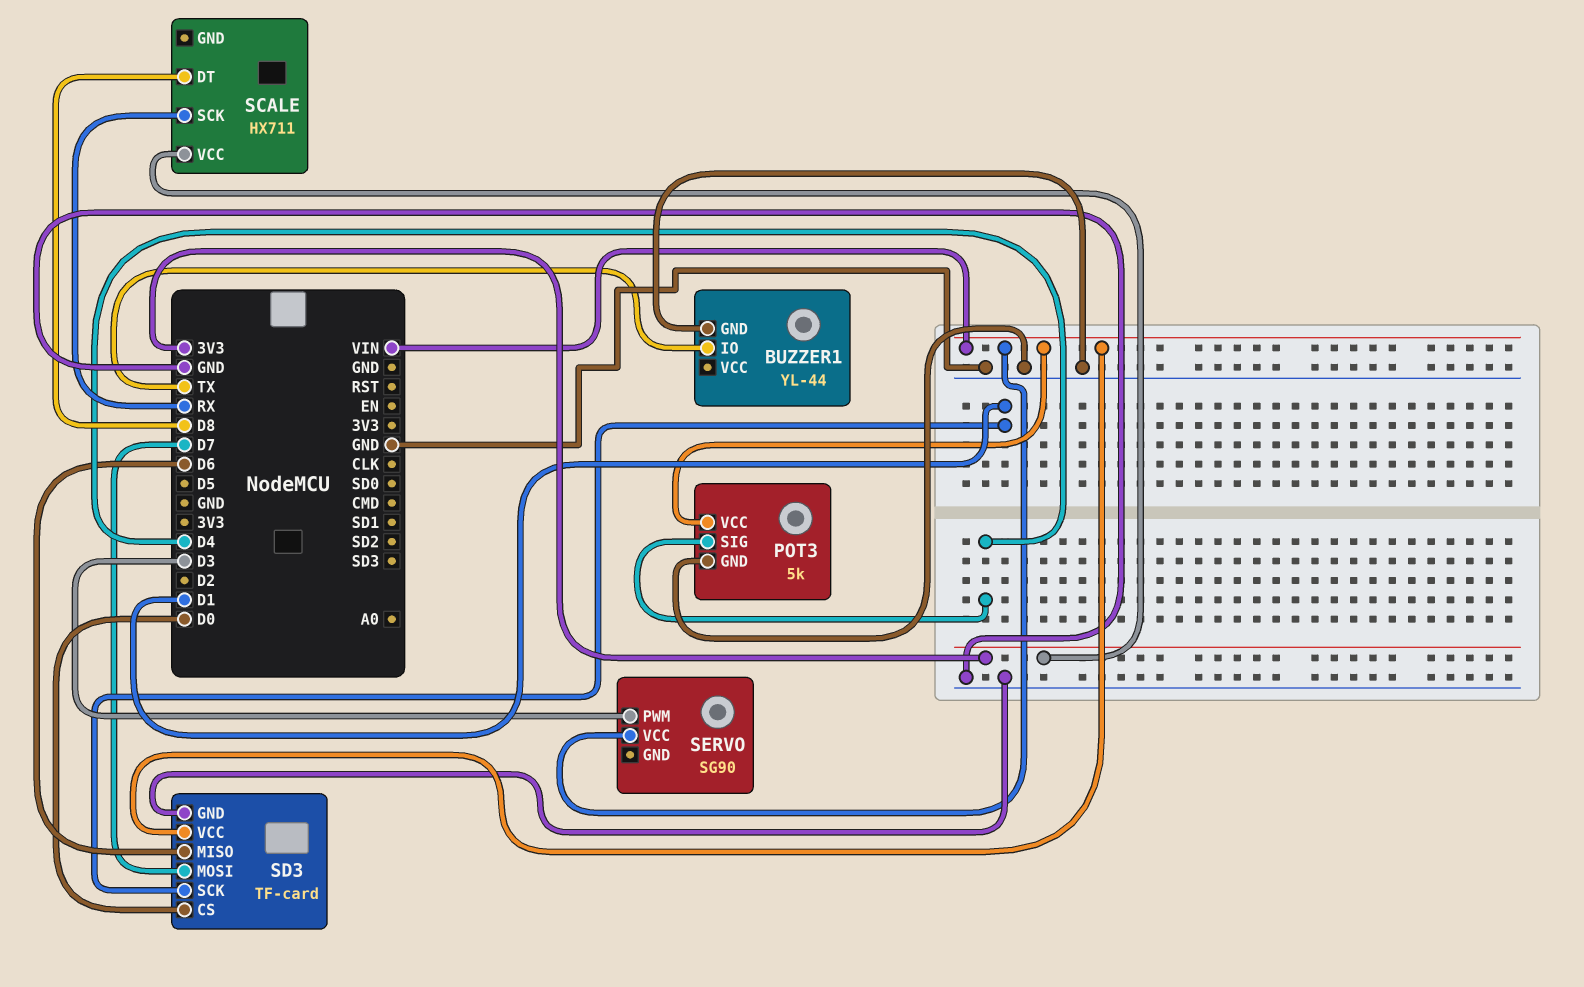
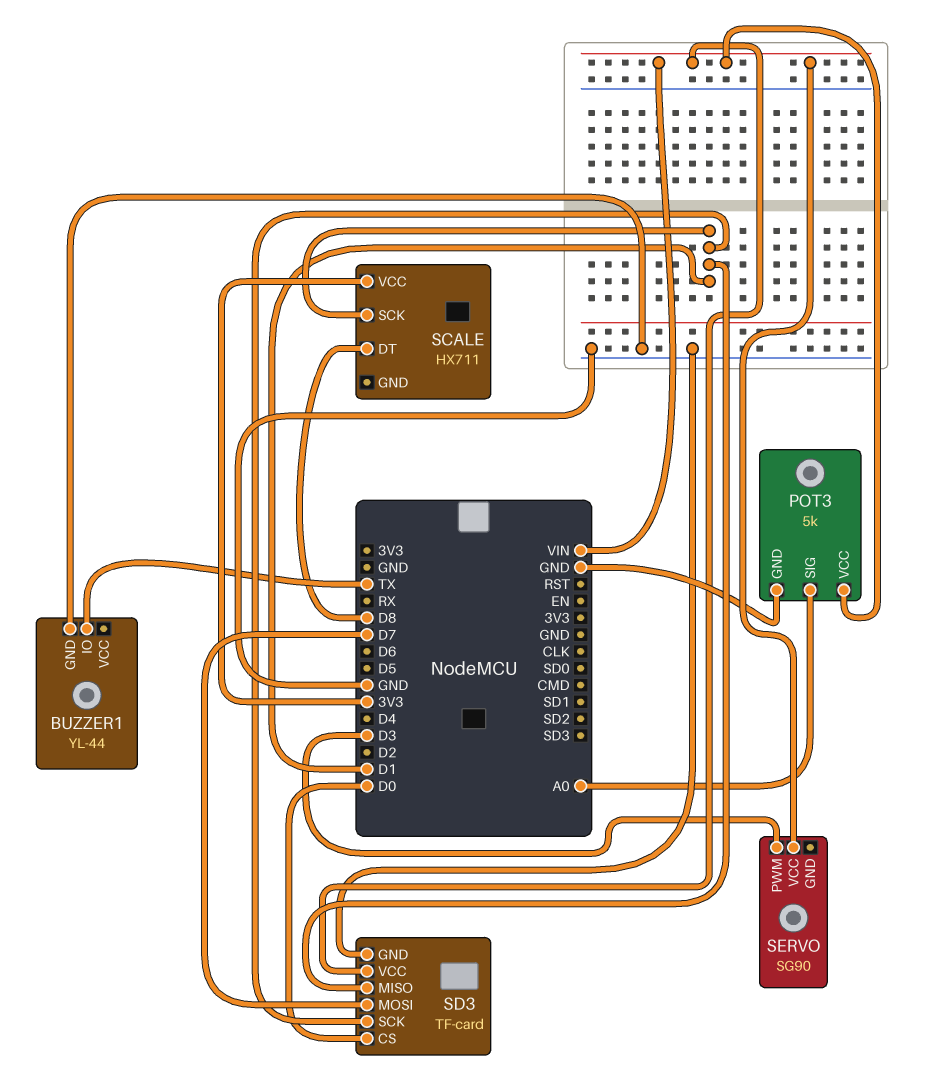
POT3 pin SIG: D4 -> A0
SCALE pin SCK: RX -> D1
SD3 pin MISO: D6 -> D1

